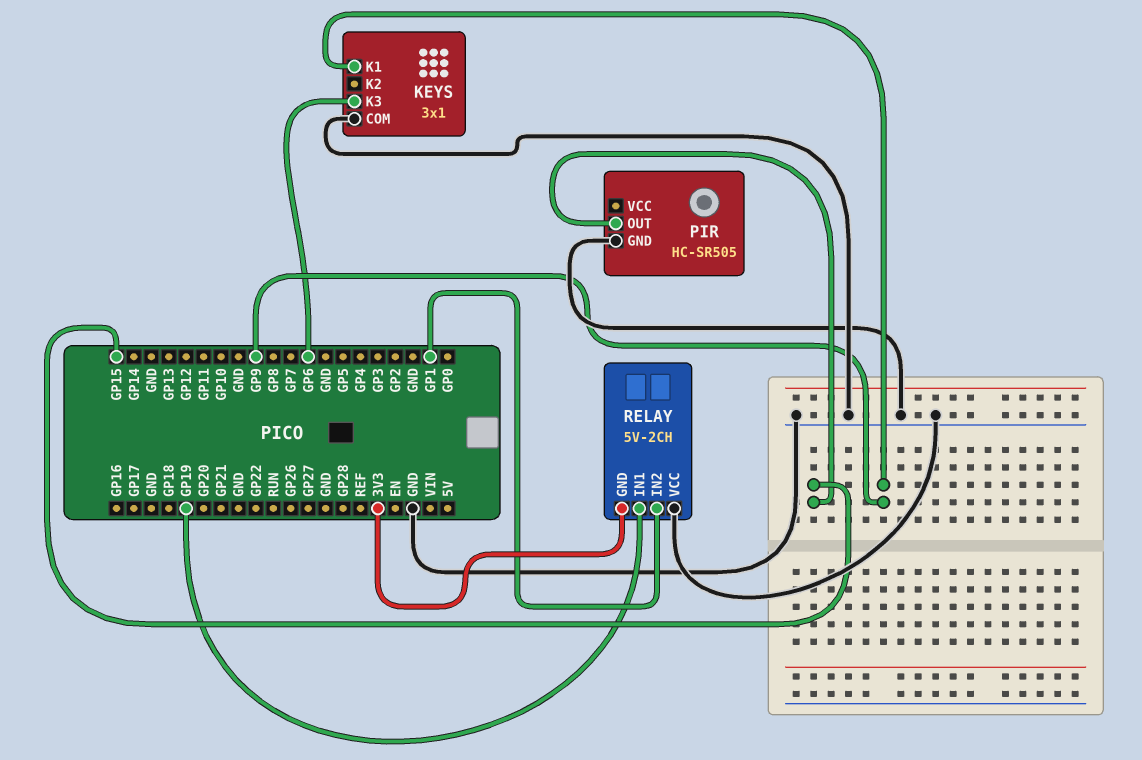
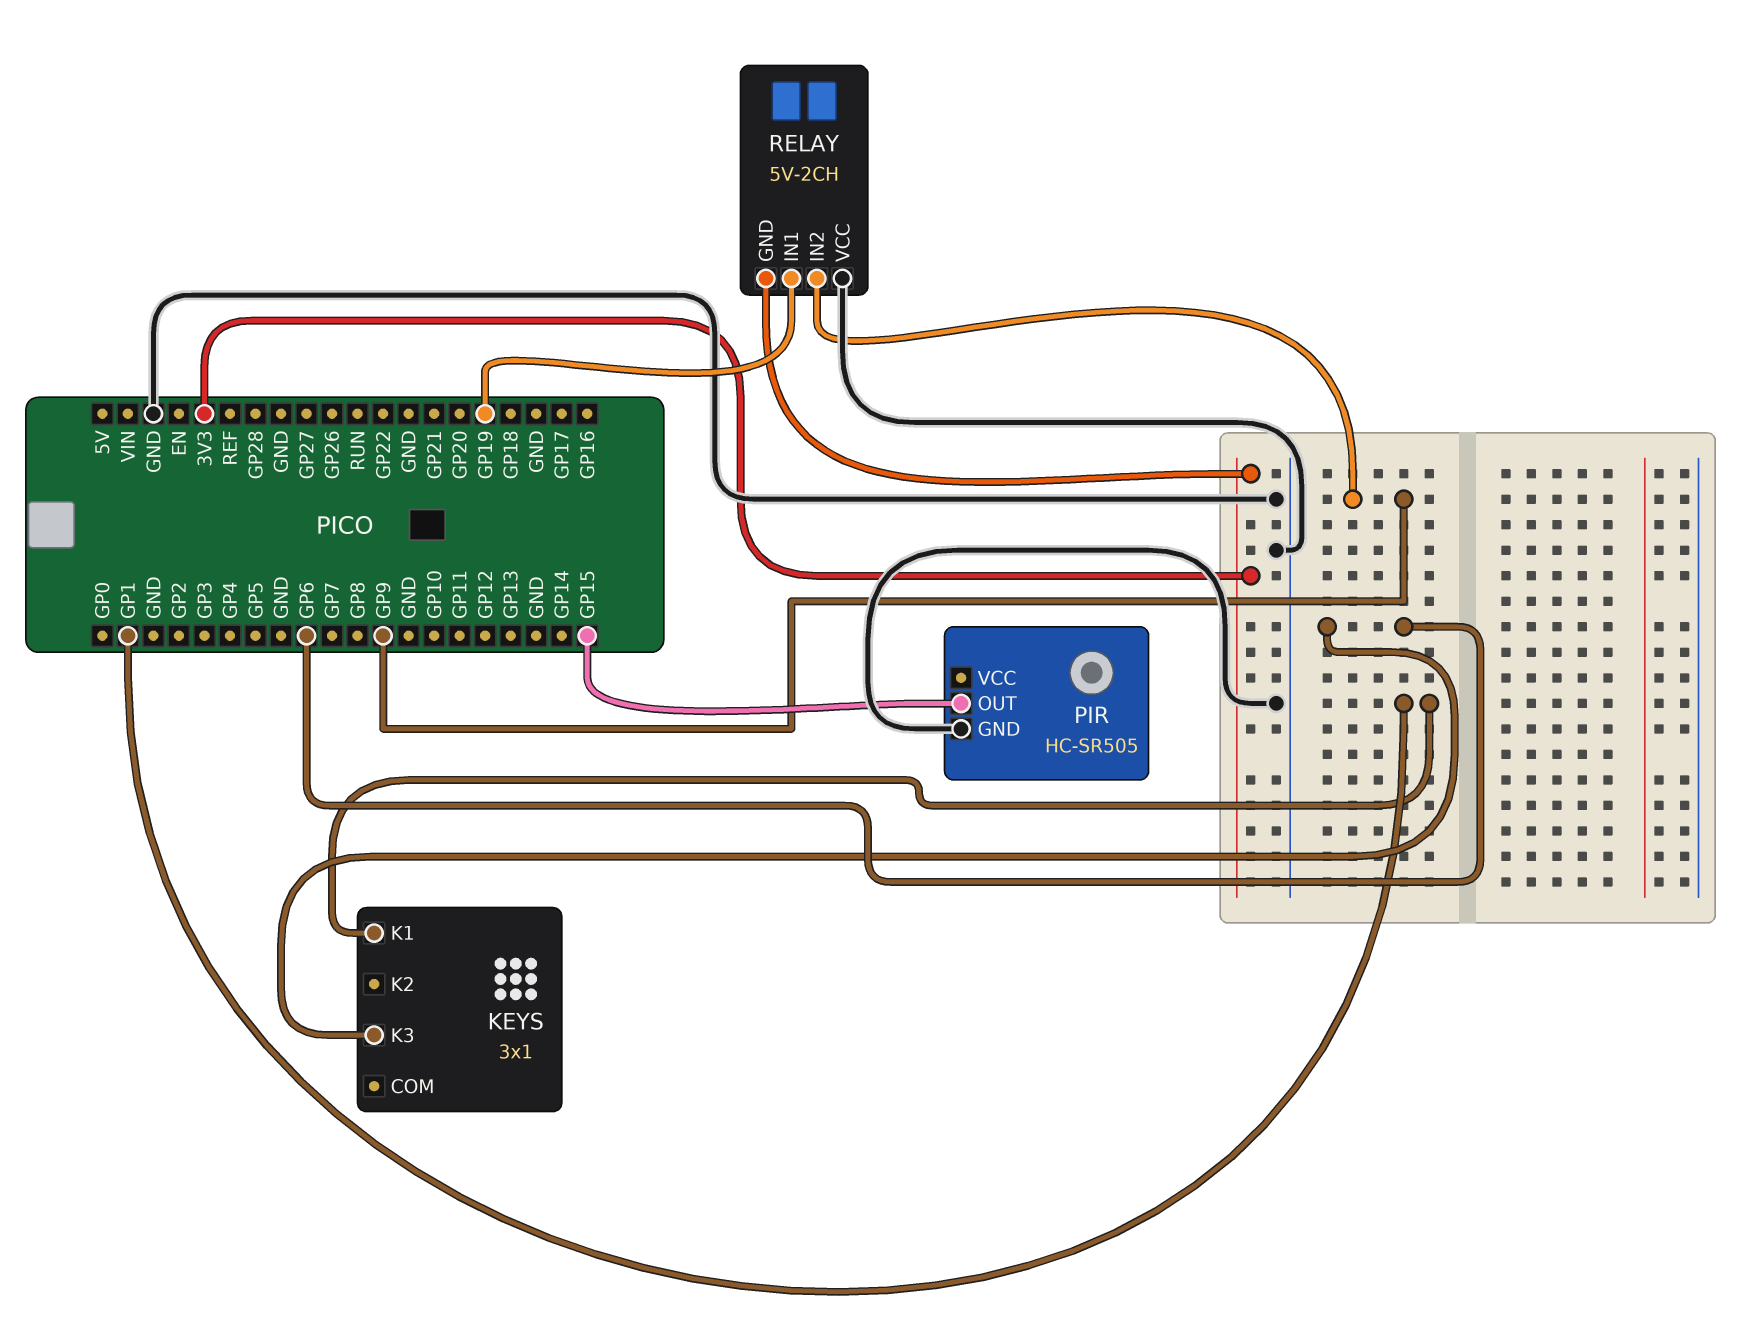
KEYS pin COM: GND -> none
KEYS pin K1: GP9 -> GP1
RELAY pin IN2: GP1 -> GP9

